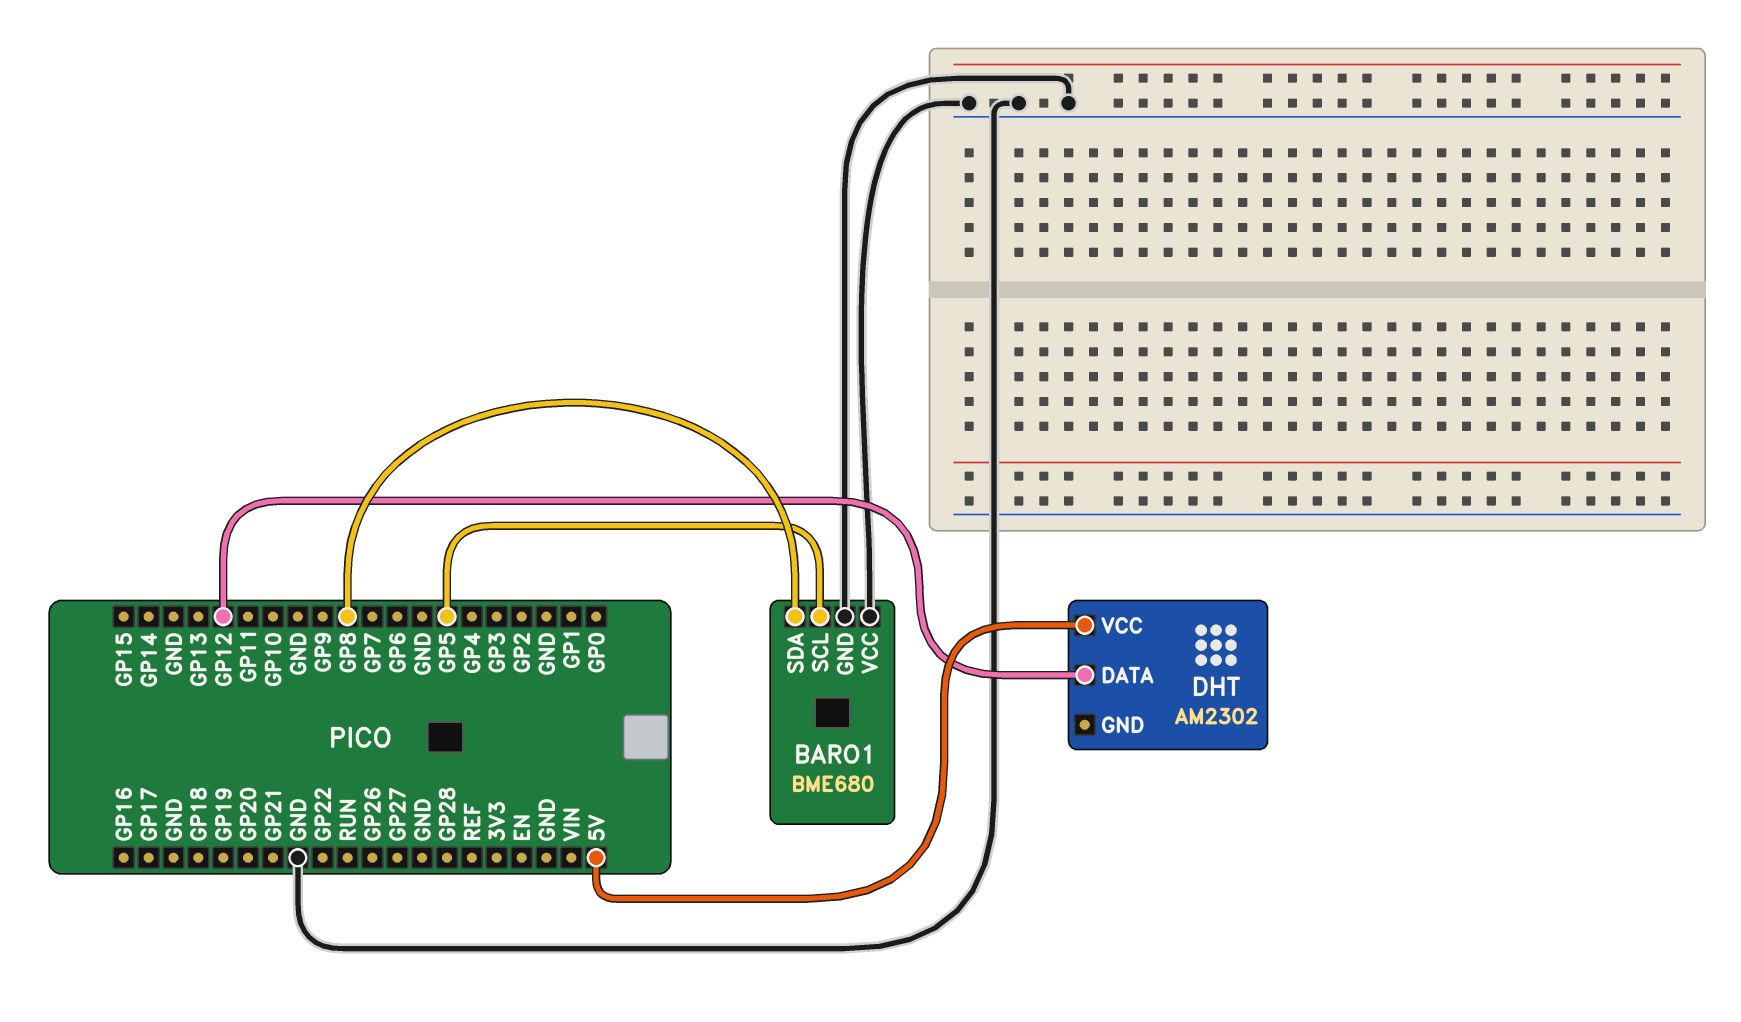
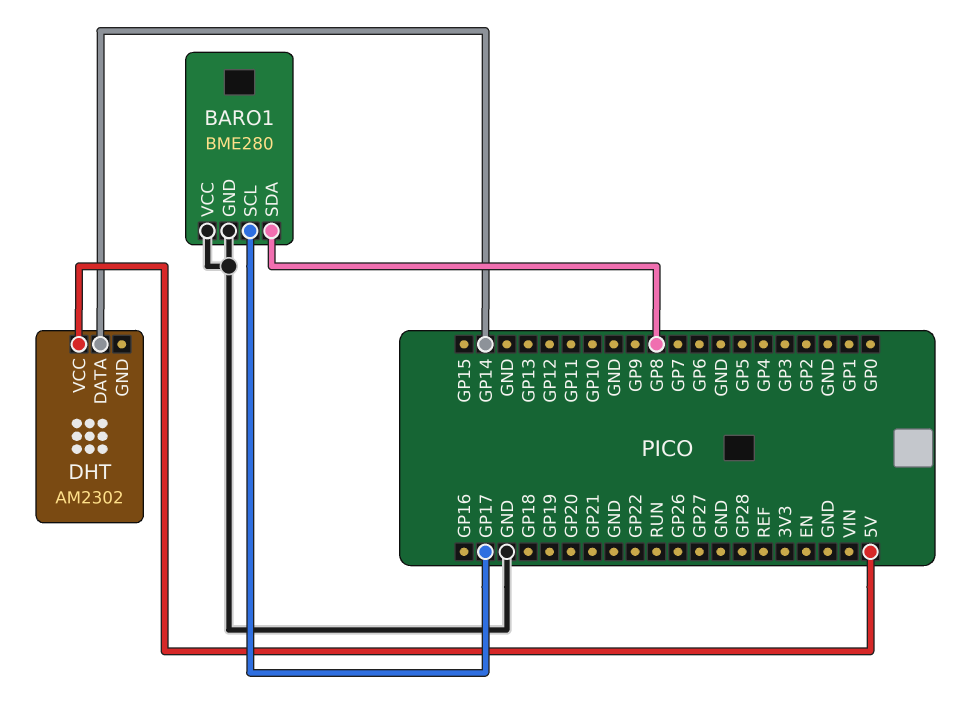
BARO1: BME680 -> BME280
BARO1 pin SCL: GP5 -> GP17
DHT pin DATA: GP12 -> GP14

